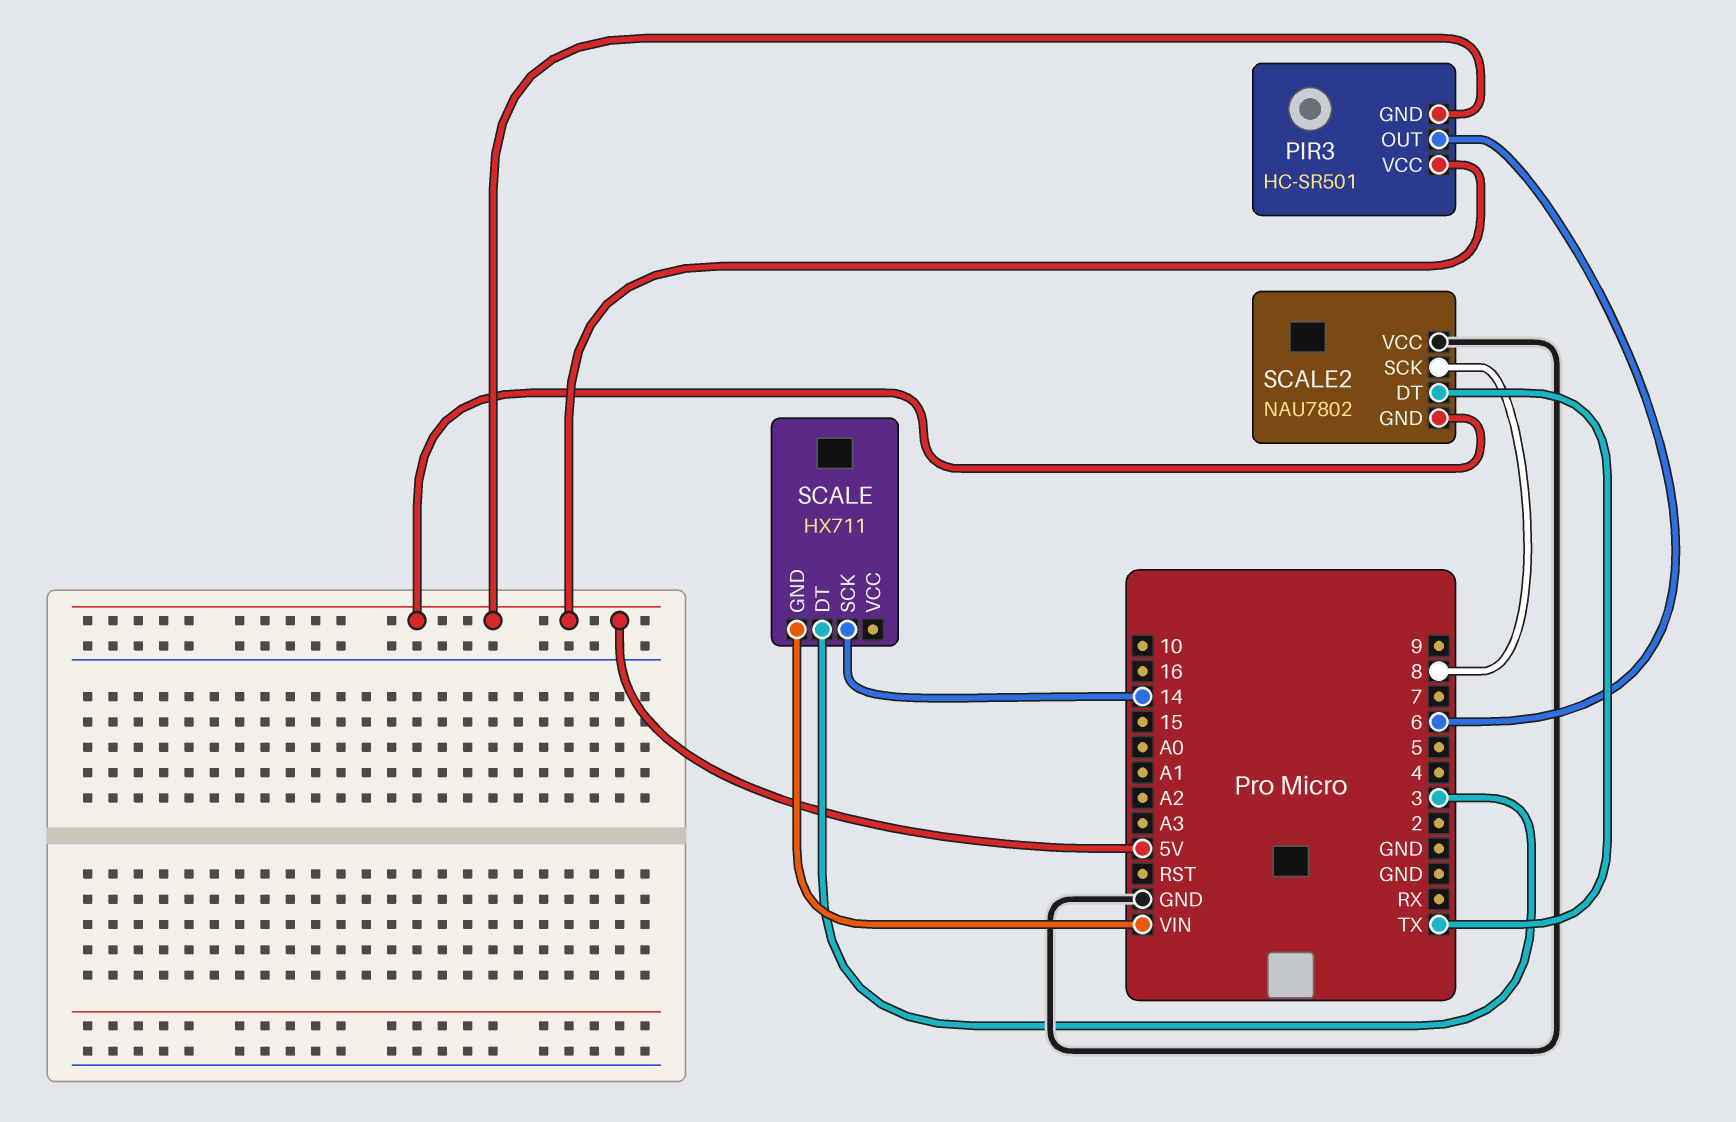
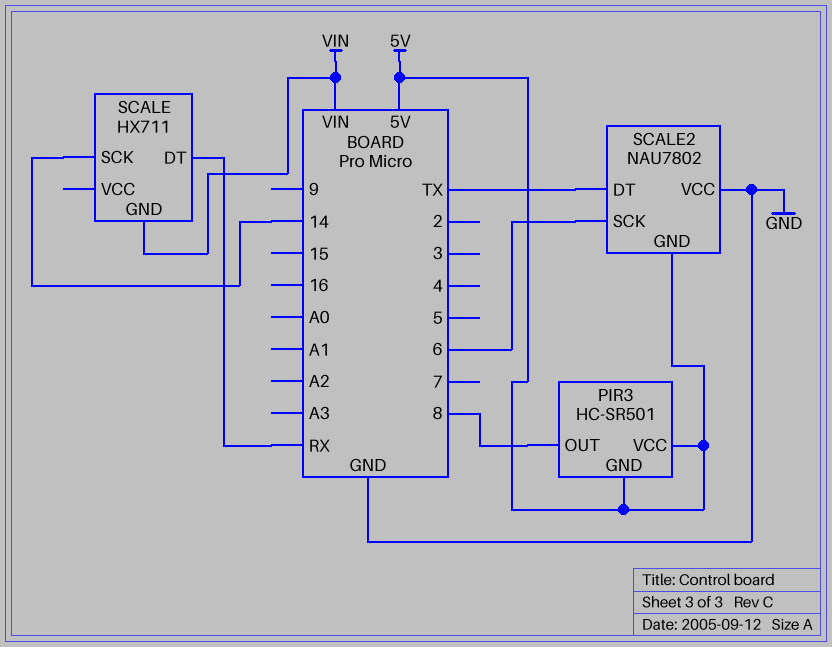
PIR3 pin OUT: 6 -> 8
SCALE pin DT: 3 -> RX
SCALE2 pin SCK: 8 -> 6

